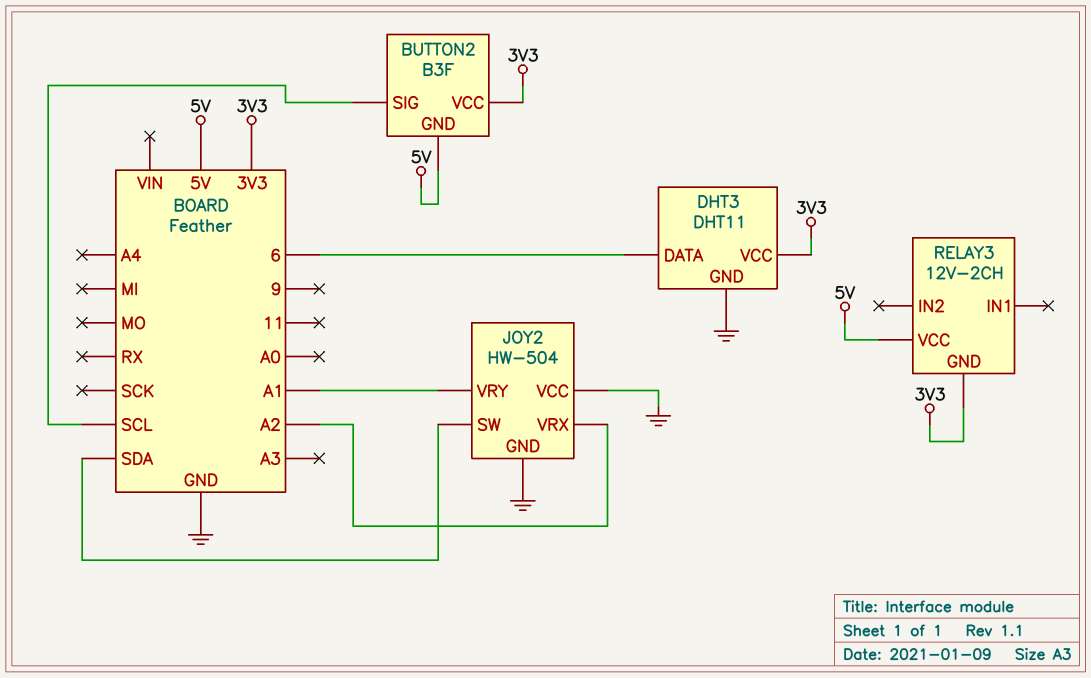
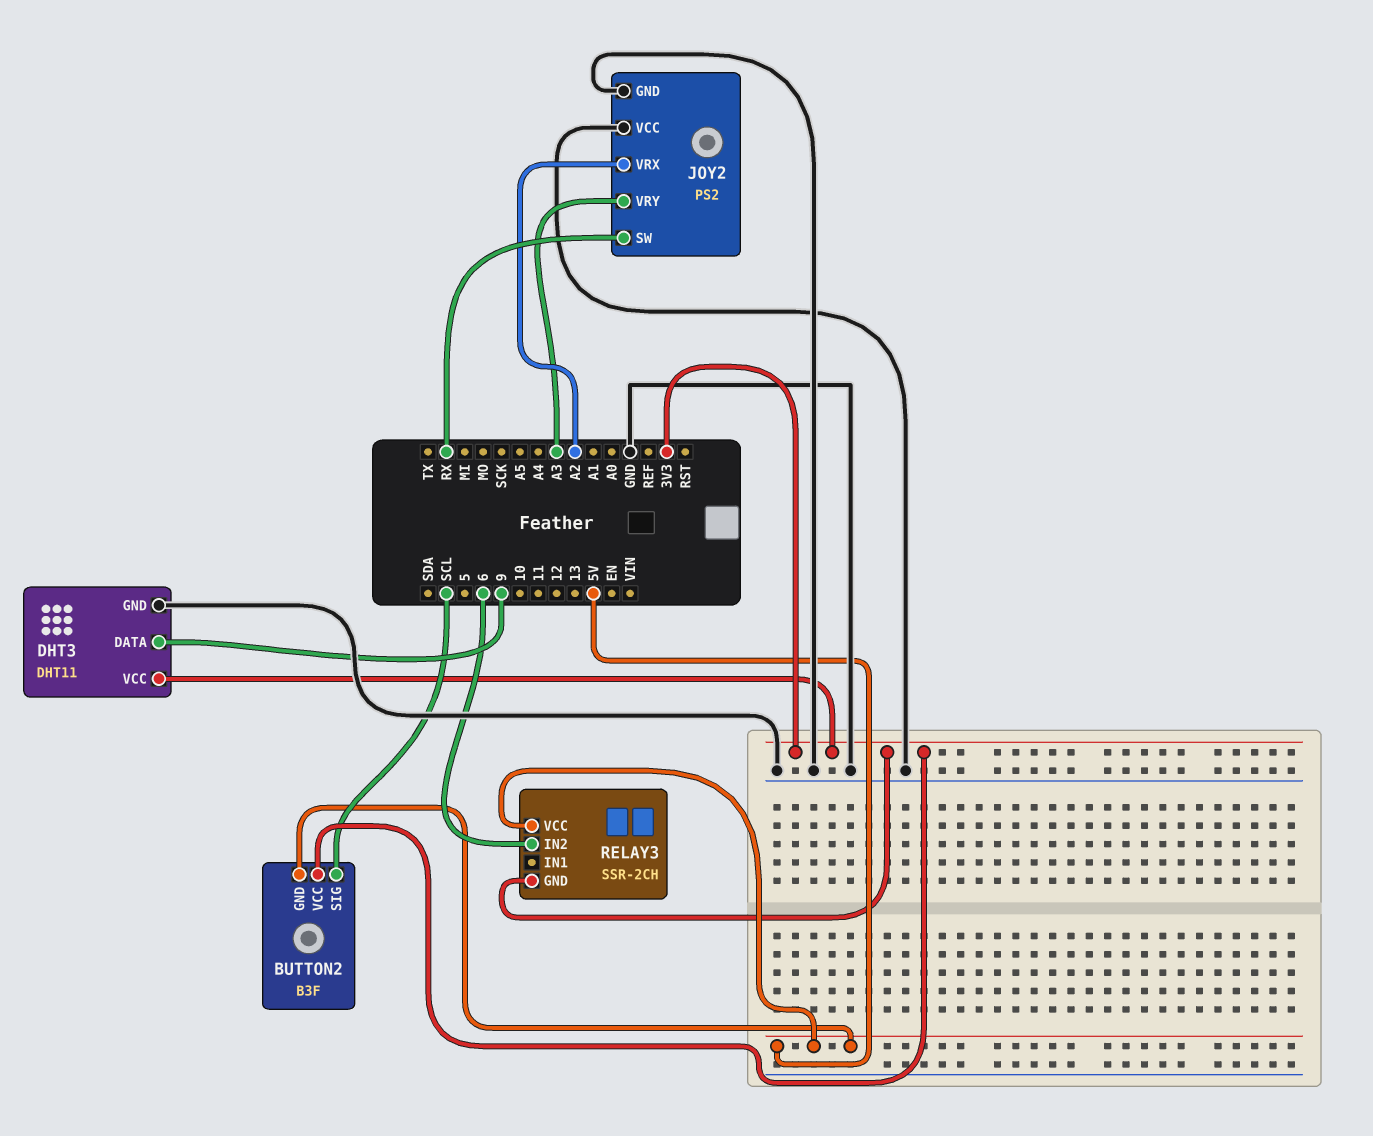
DHT3 pin DATA: 6 -> 9
JOY2: HW-504 -> PS2
JOY2 pin SW: SDA -> RX
JOY2 pin VRY: A1 -> A3
RELAY3: 12V-2CH -> SSR-2CH
RELAY3 pin IN2: none -> 6

